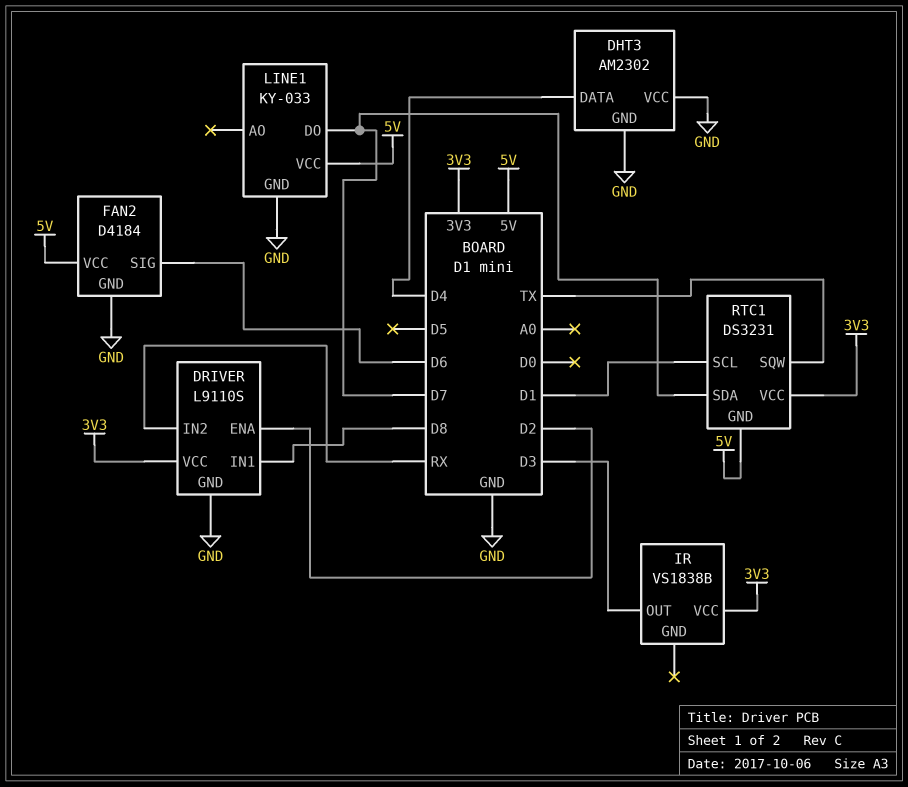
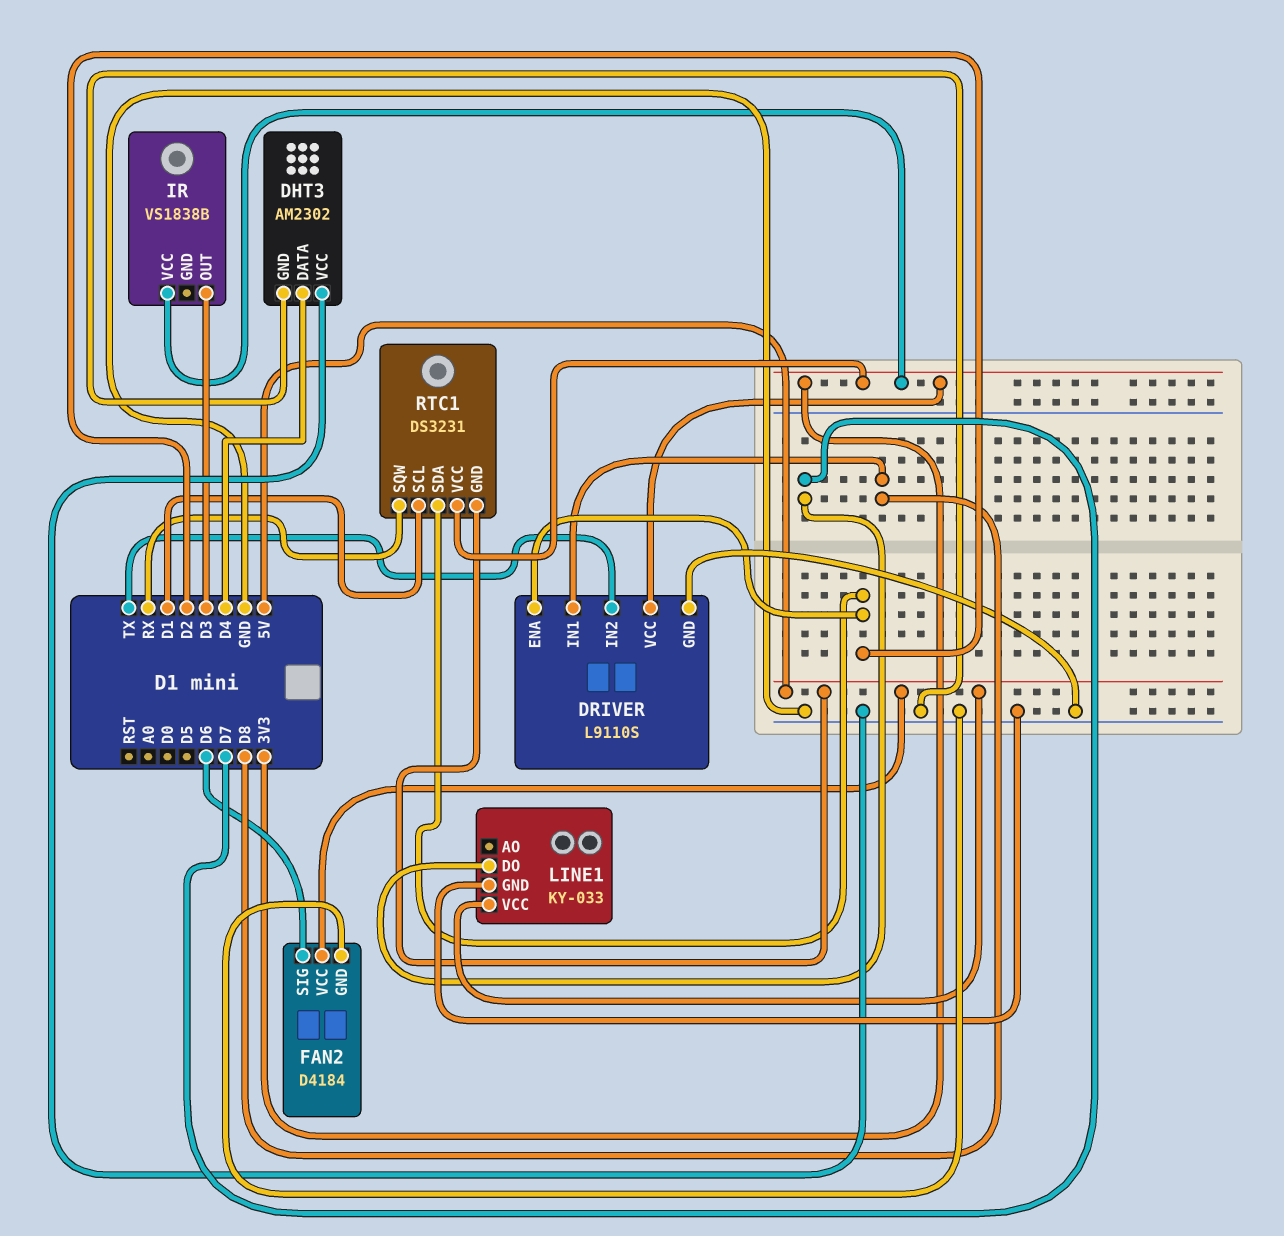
DRIVER pin IN2: RX -> TX
RTC1 pin SDA: D7 -> D2
RTC1 pin SQW: TX -> RX

